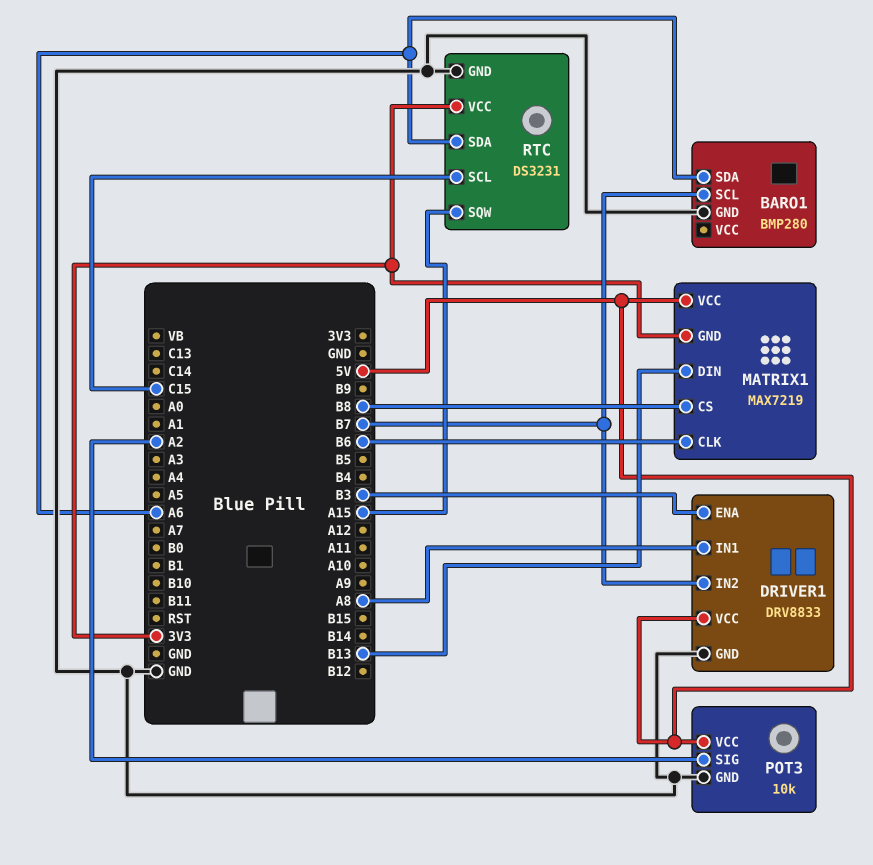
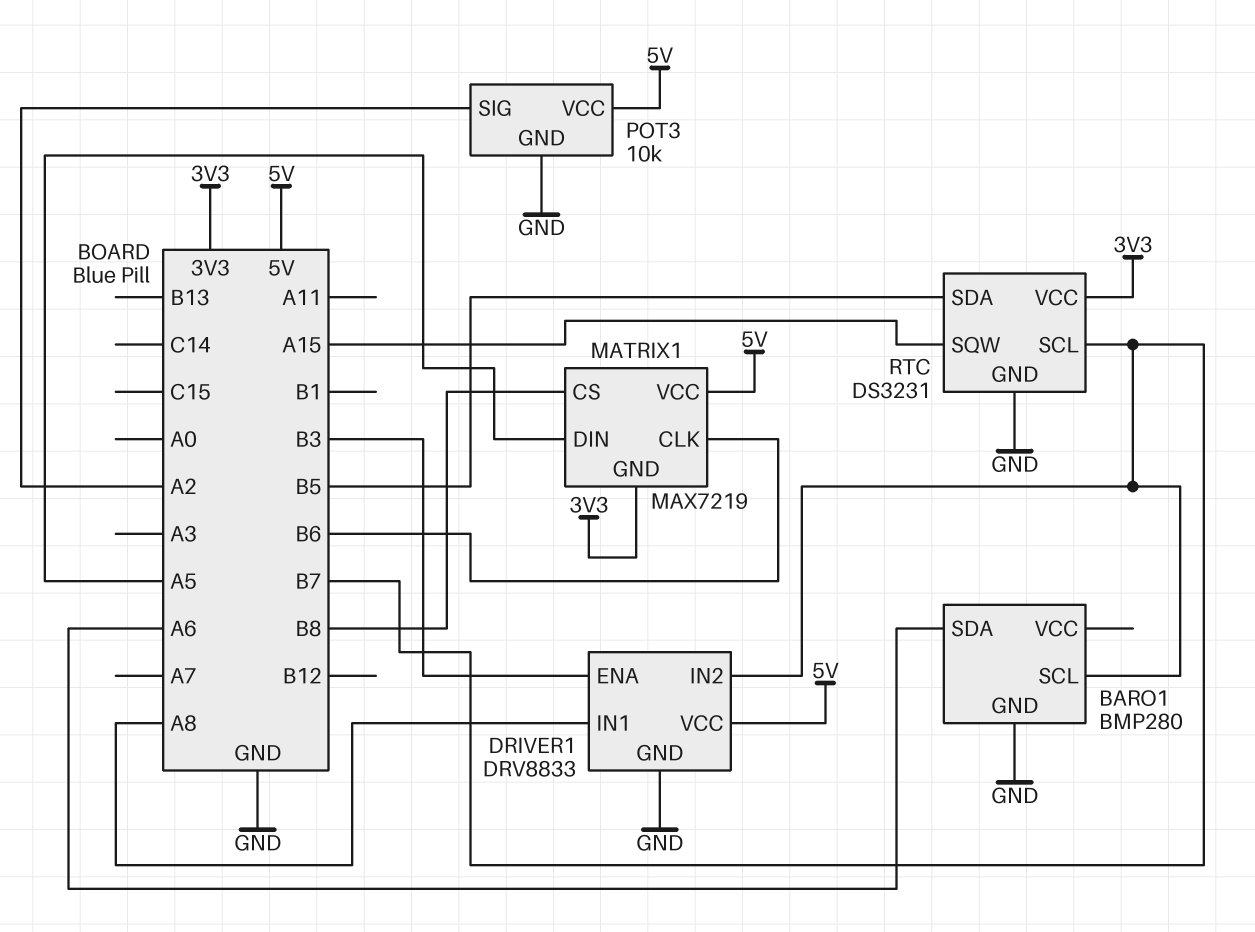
MATRIX1 pin DIN: B13 -> A5
RTC pin SCL: C15 -> B7
RTC pin SDA: A6 -> B5

